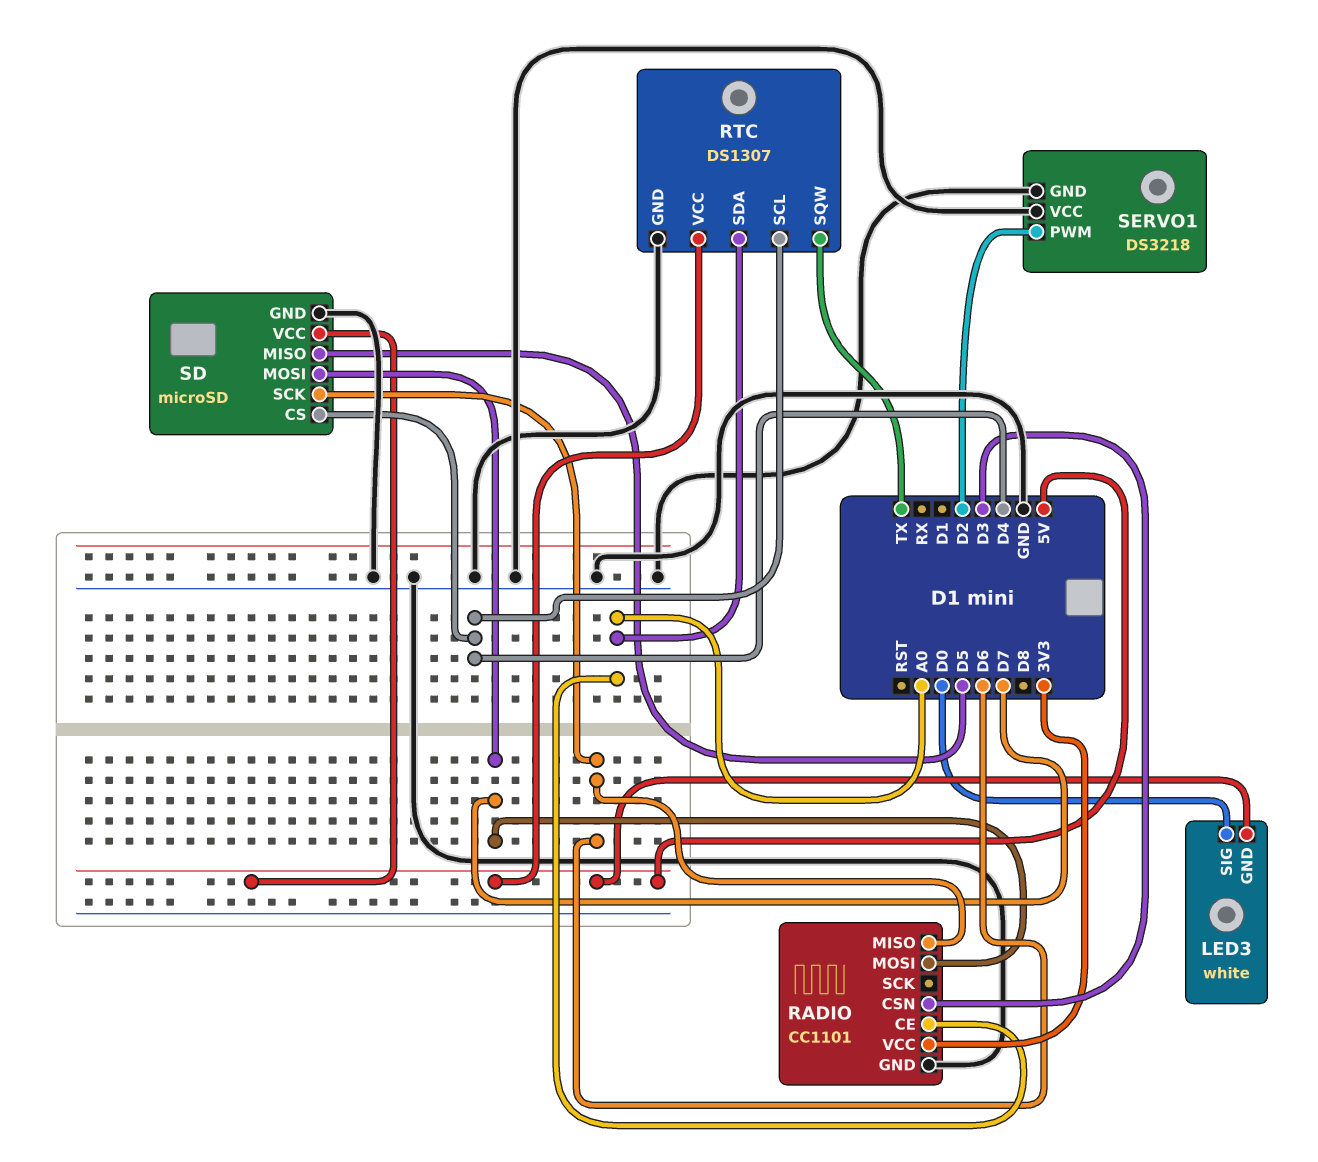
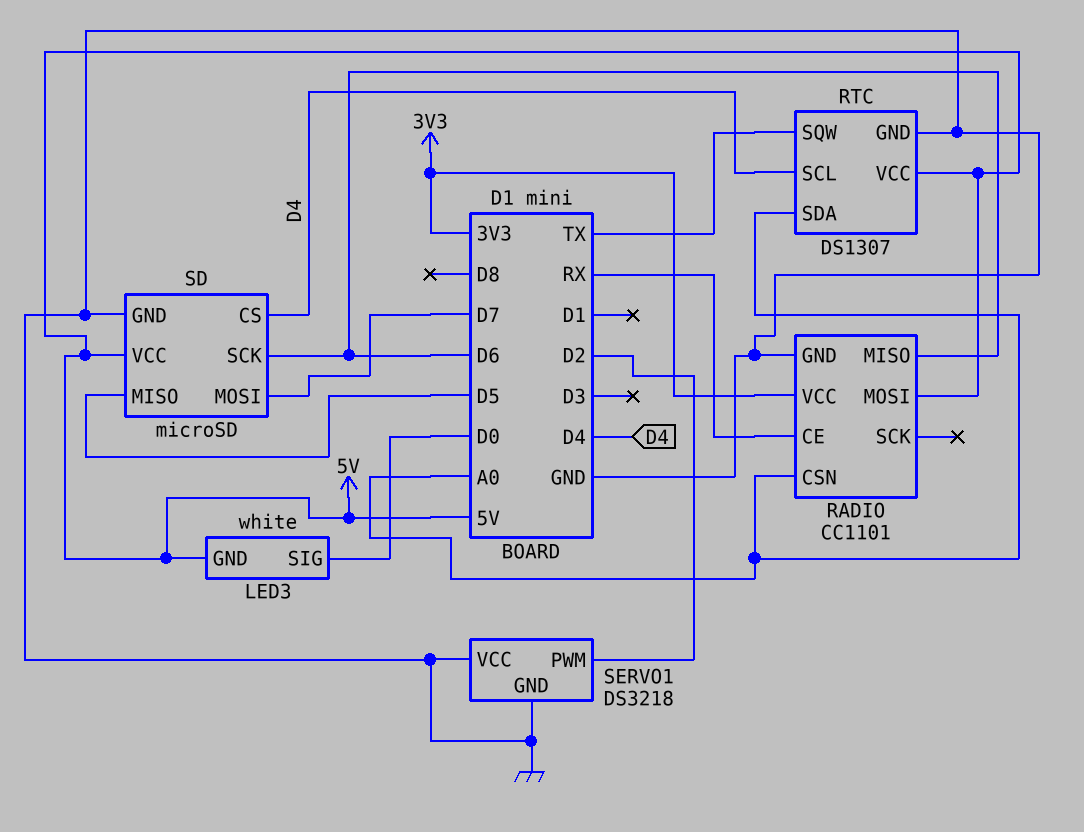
RADIO pin CE: A0 -> RX
RADIO pin CSN: D3 -> A0
RADIO pin MOSI: D7 -> 5V

